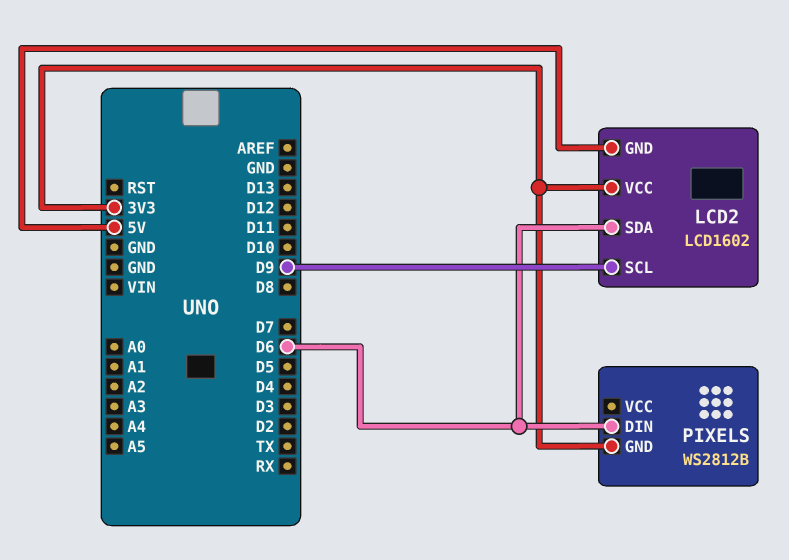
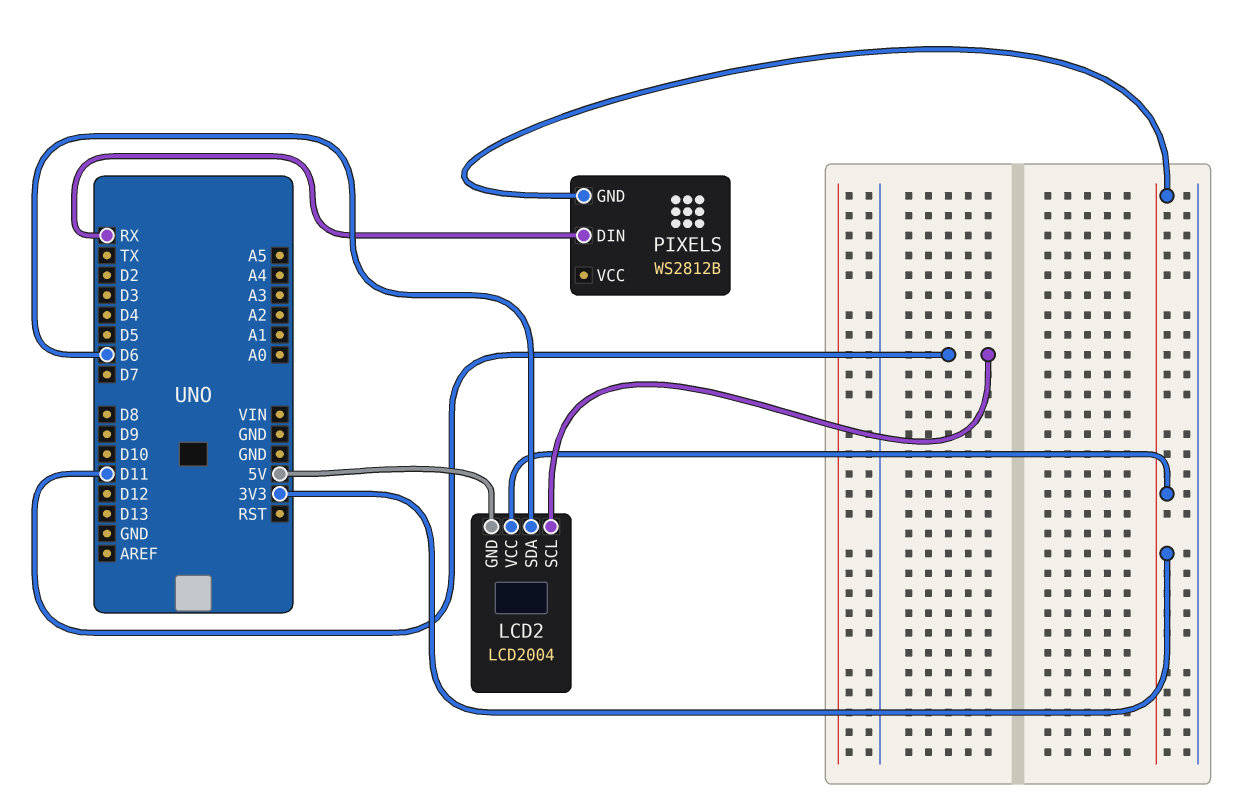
LCD2: LCD1602 -> LCD2004
LCD2 pin SCL: D9 -> D11
PIXELS pin DIN: D6 -> RX

